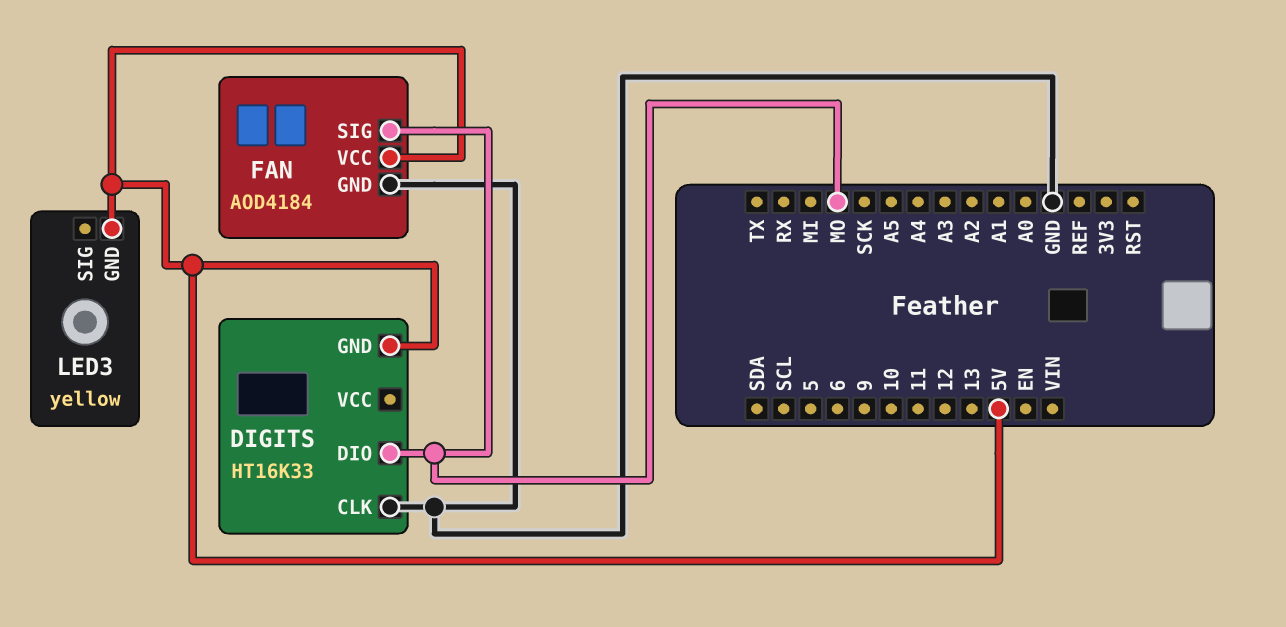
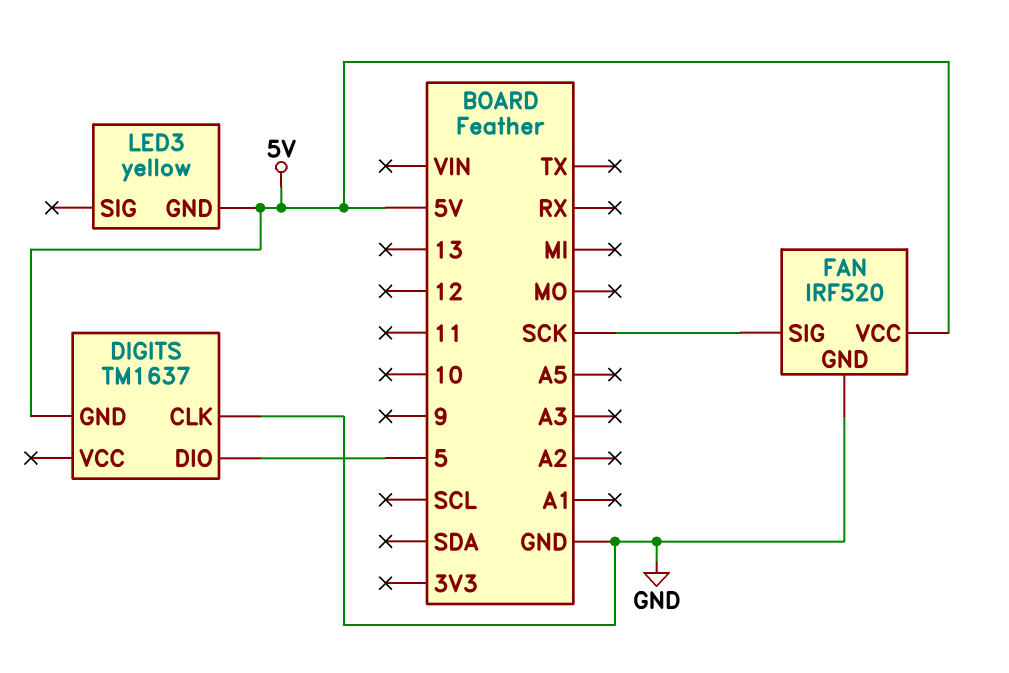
DIGITS: HT16K33 -> TM1637
DIGITS pin DIO: MO -> 5
FAN: AOD4184 -> IRF520
FAN pin SIG: MO -> SCK

